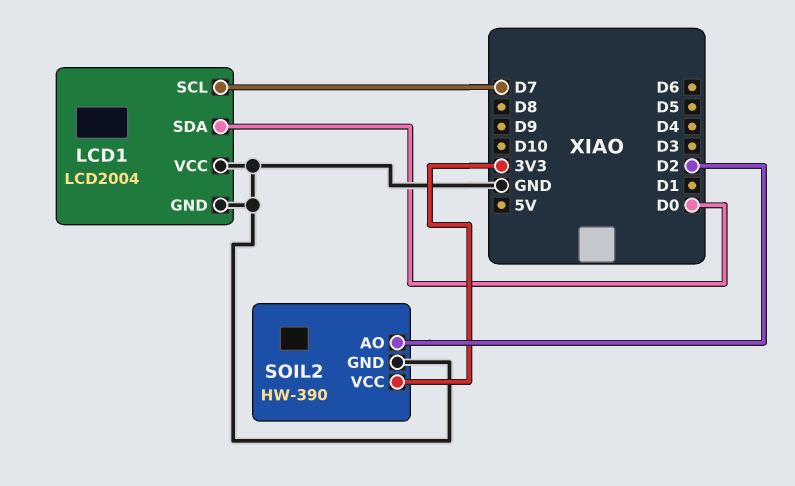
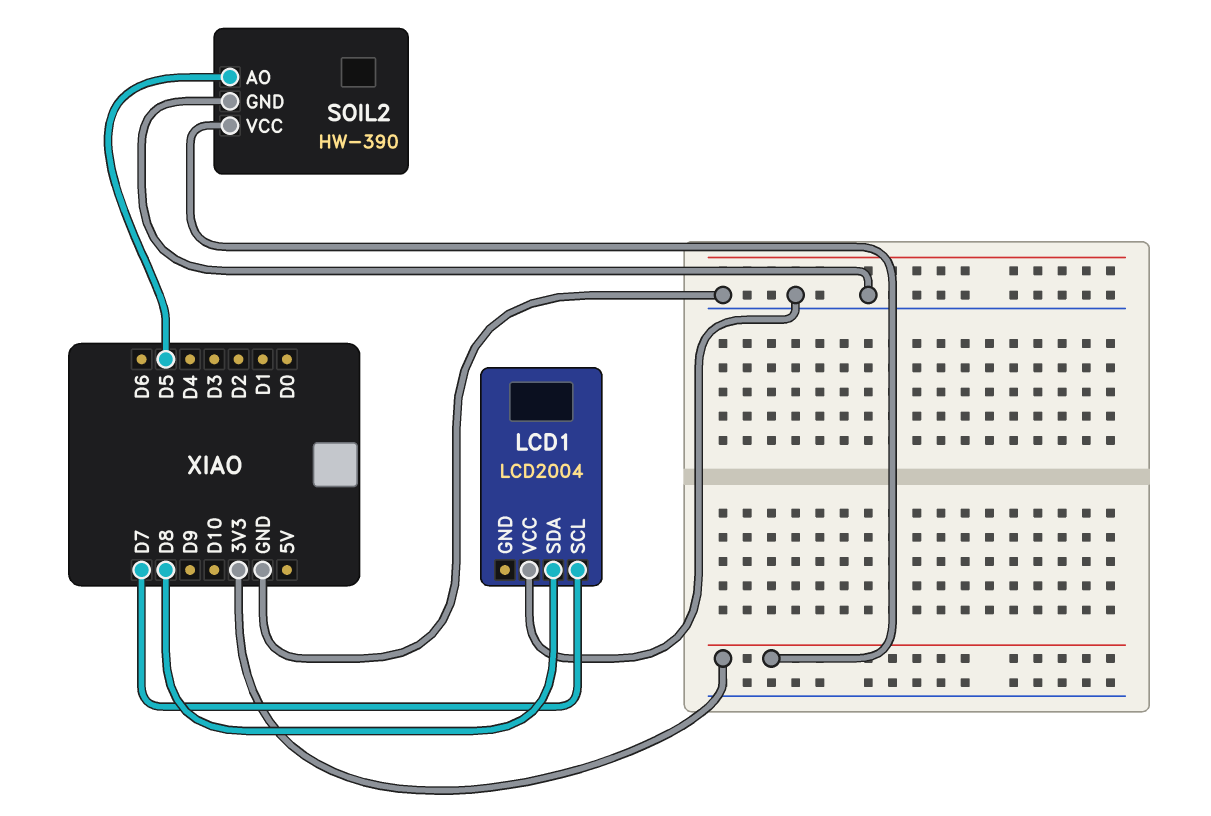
LCD1 pin GND: GND -> none
LCD1 pin SDA: D0 -> D8
SOIL2 pin AO: D2 -> D5

